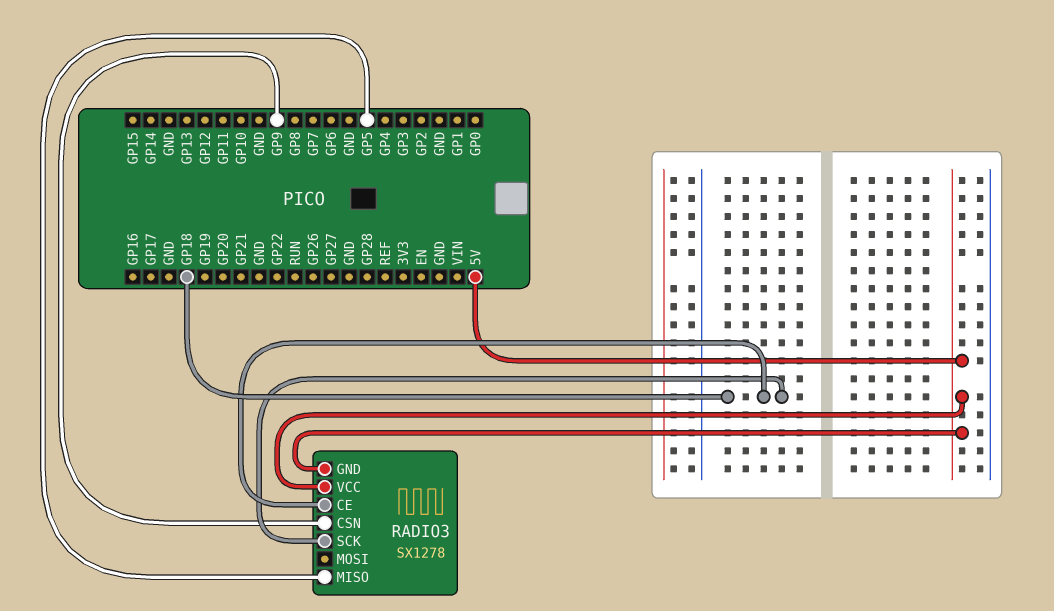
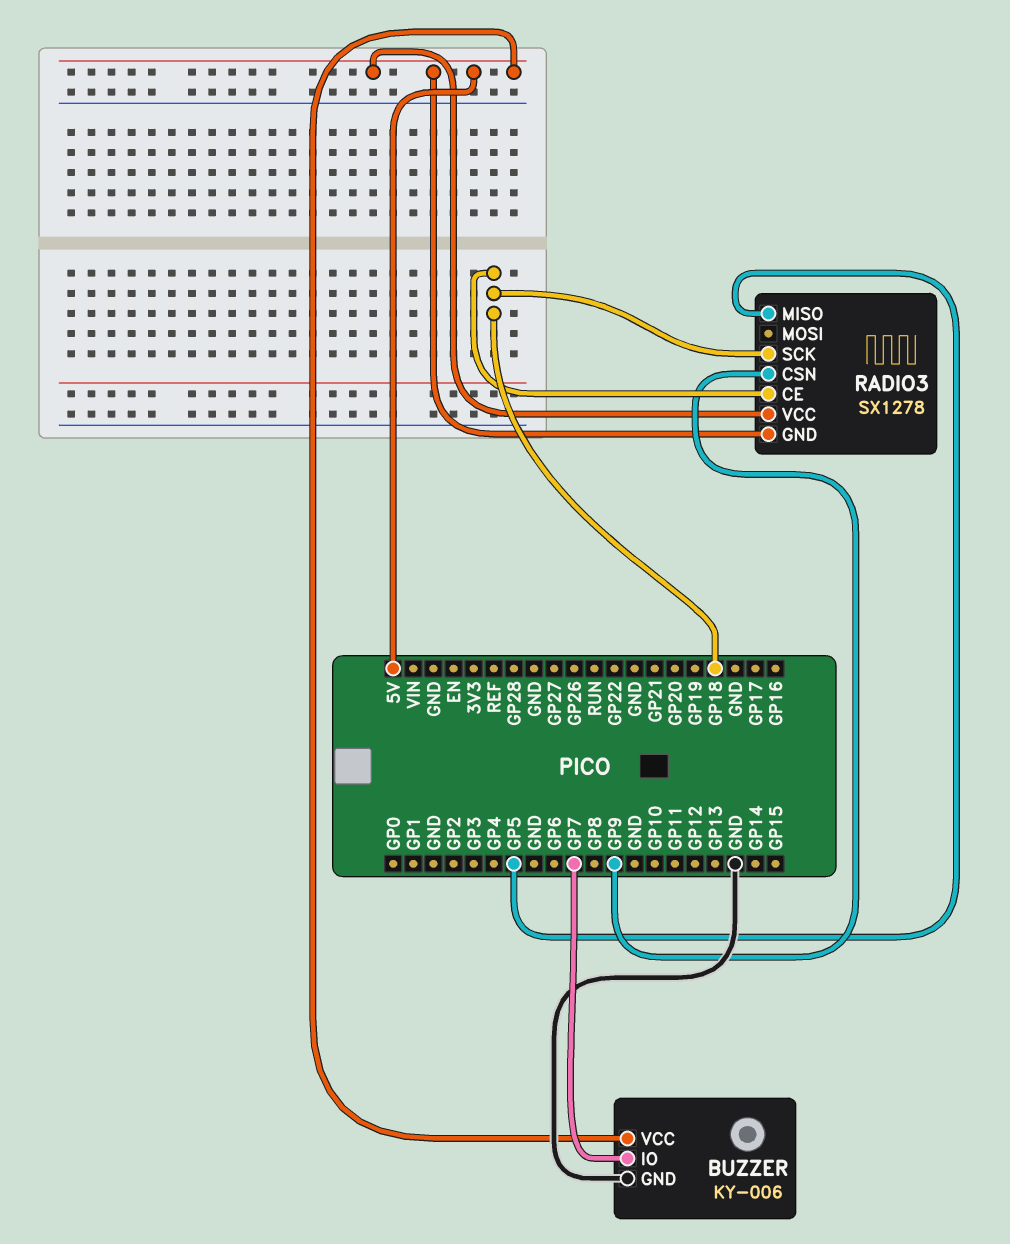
BUZZER: none -> KY-006
BUZZER pin GND: none -> GND
BUZZER pin IO: none -> GP7
BUZZER pin VCC: none -> 5V

